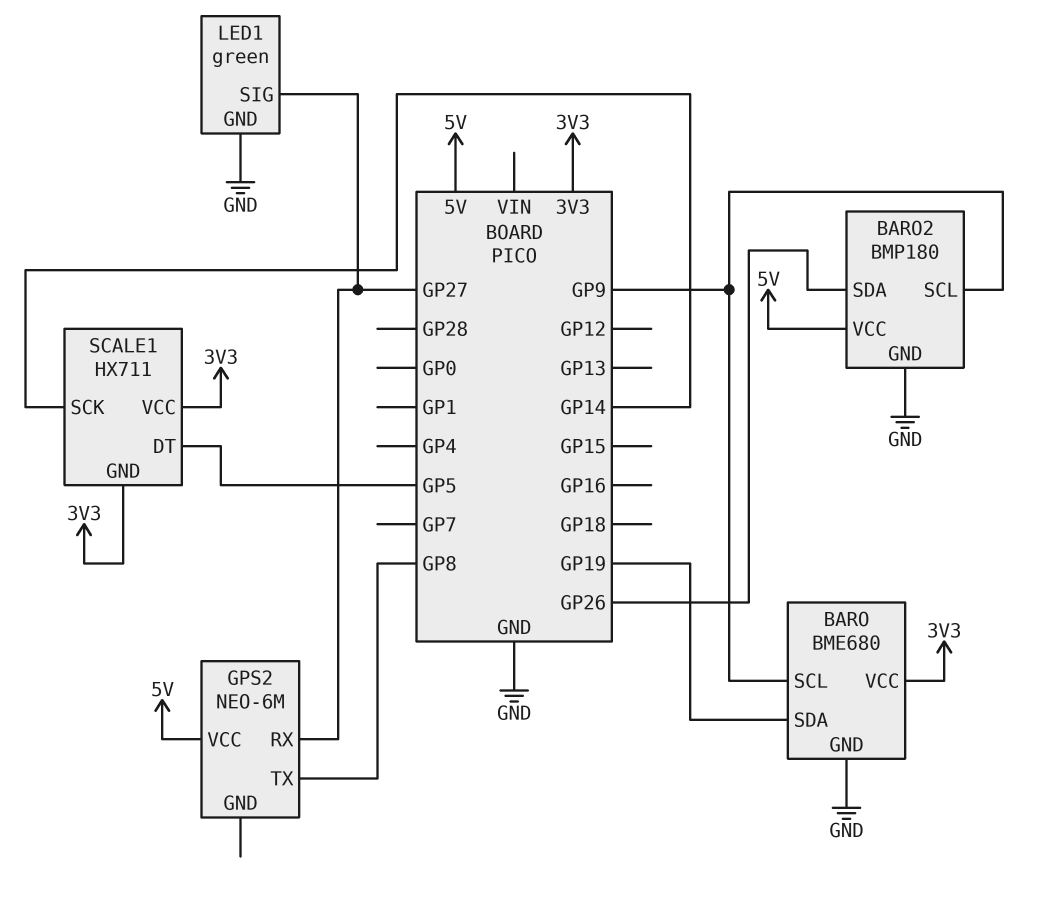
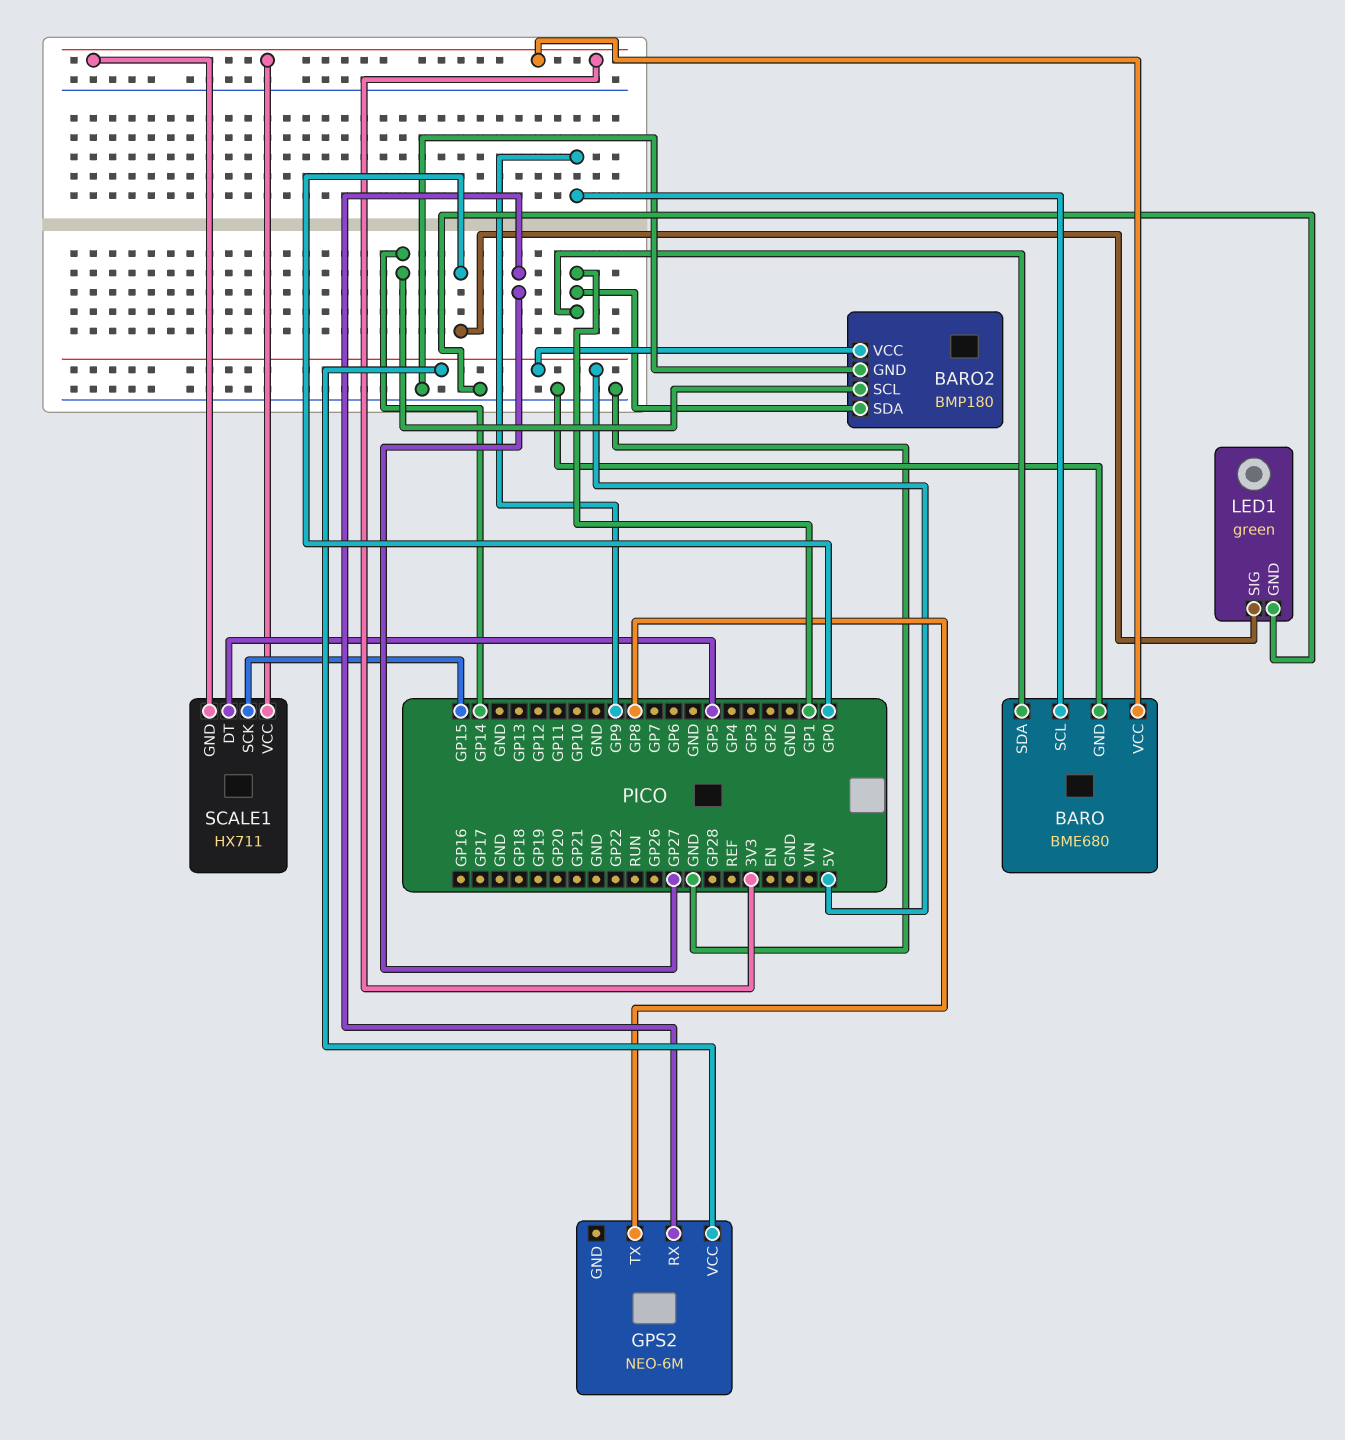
BARO pin SDA: GP19 -> GP1
BARO2 pin SCL: GP9 -> GP14
BARO2 pin SDA: GP26 -> GP1
LED1 pin SIG: GP27 -> GP0
SCALE1 pin SCK: GP14 -> GP15

